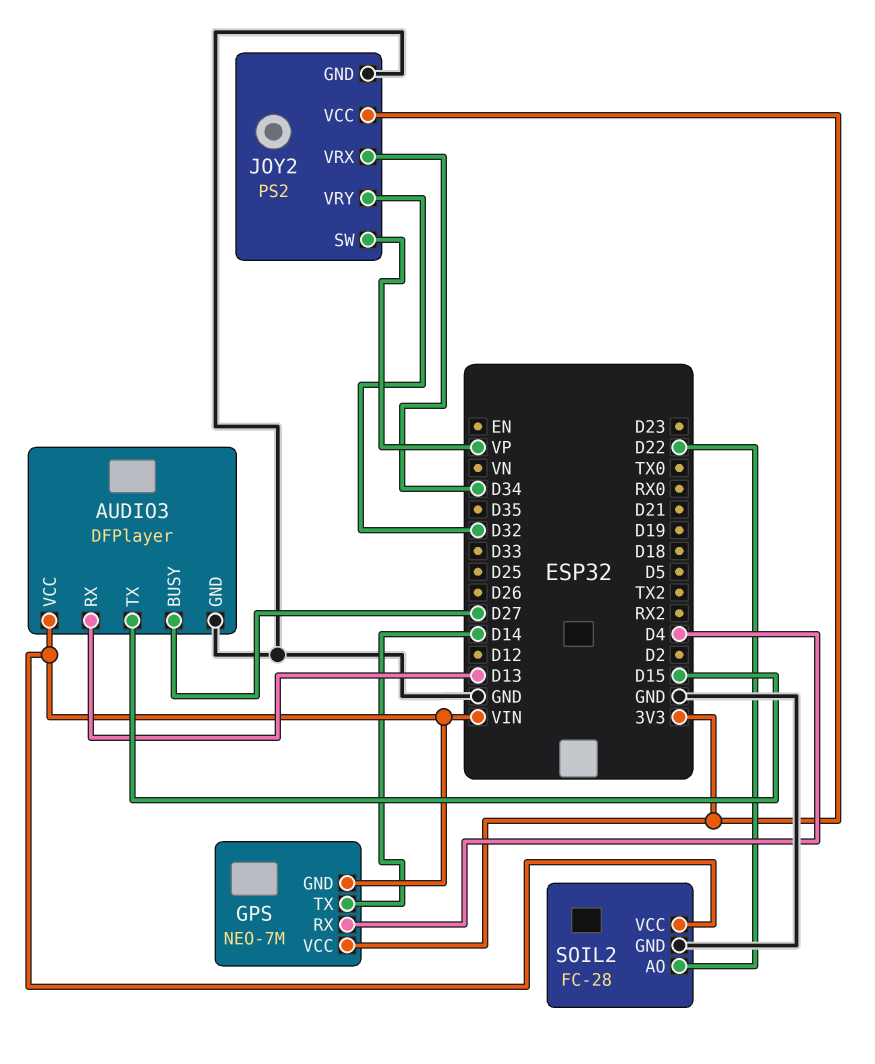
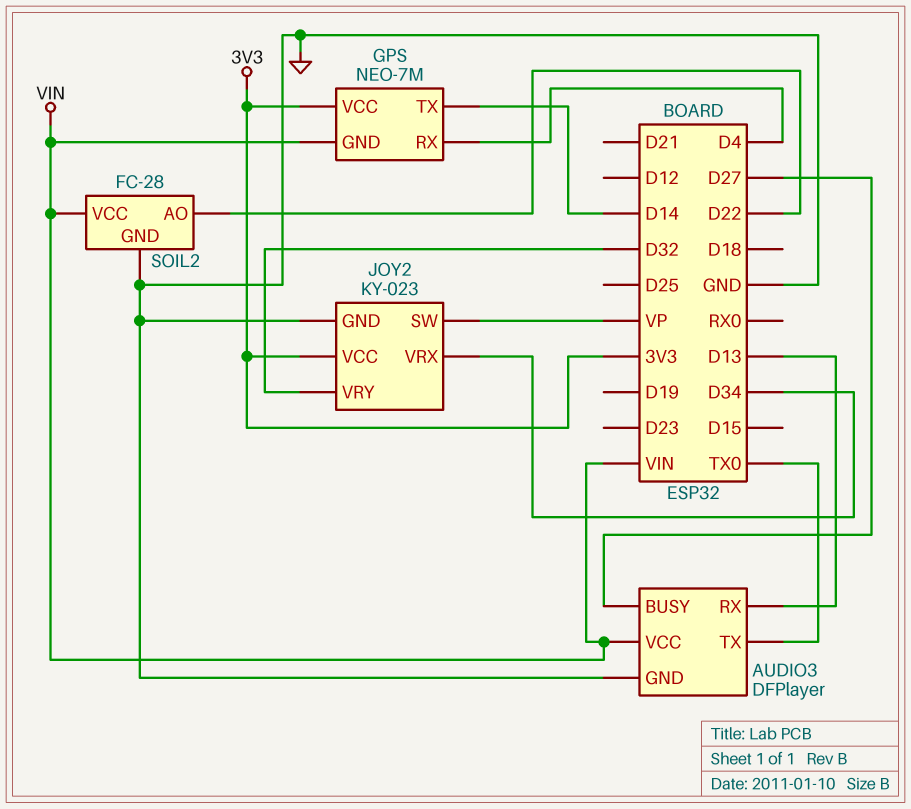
AUDIO3 pin TX: D15 -> TX0
JOY2: PS2 -> KY-023

